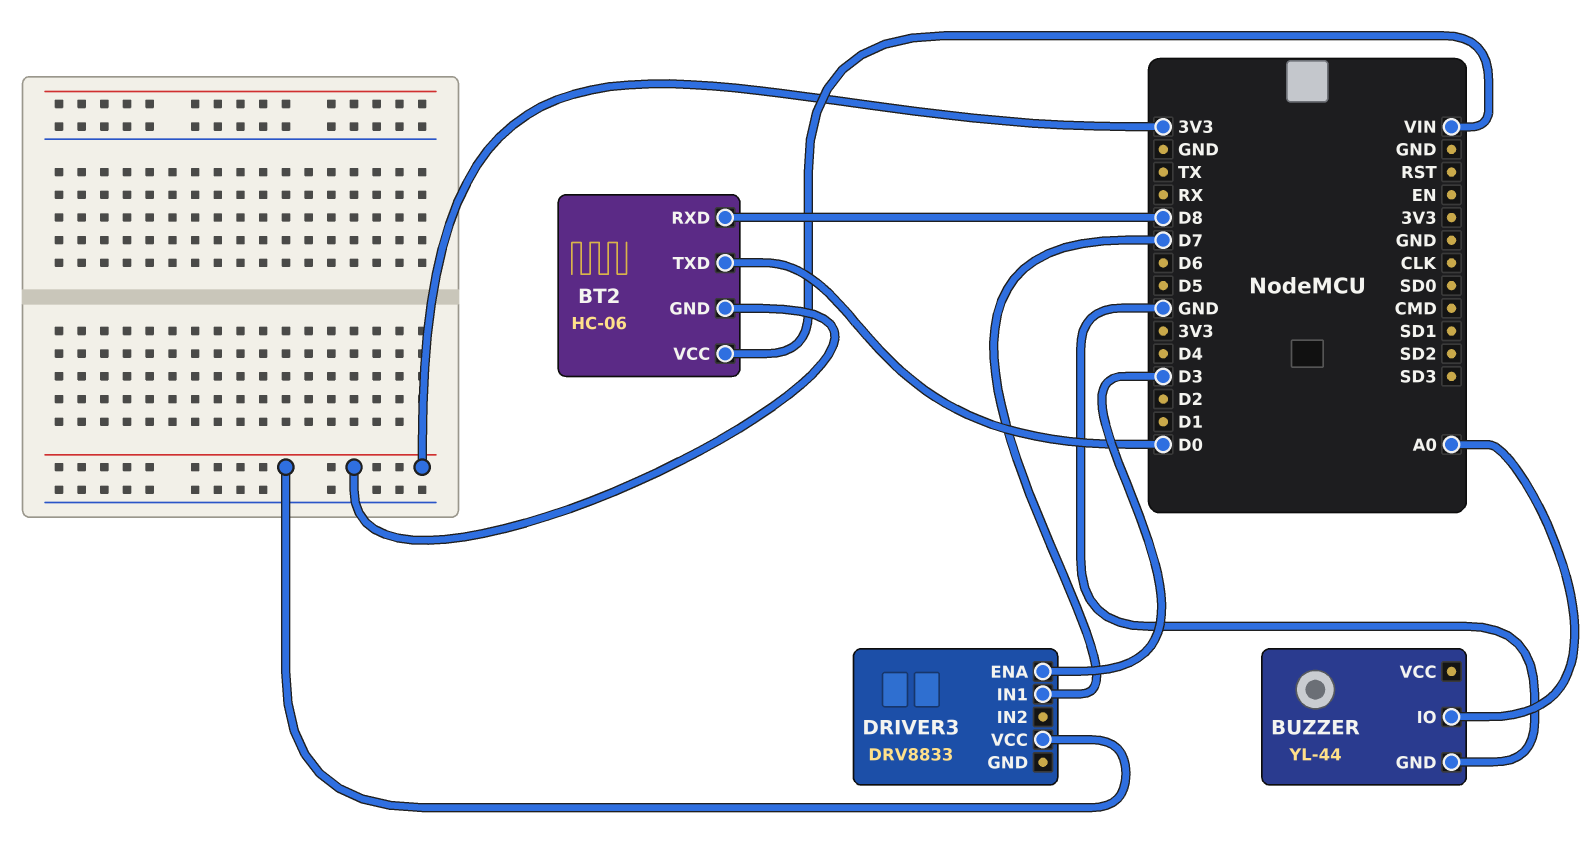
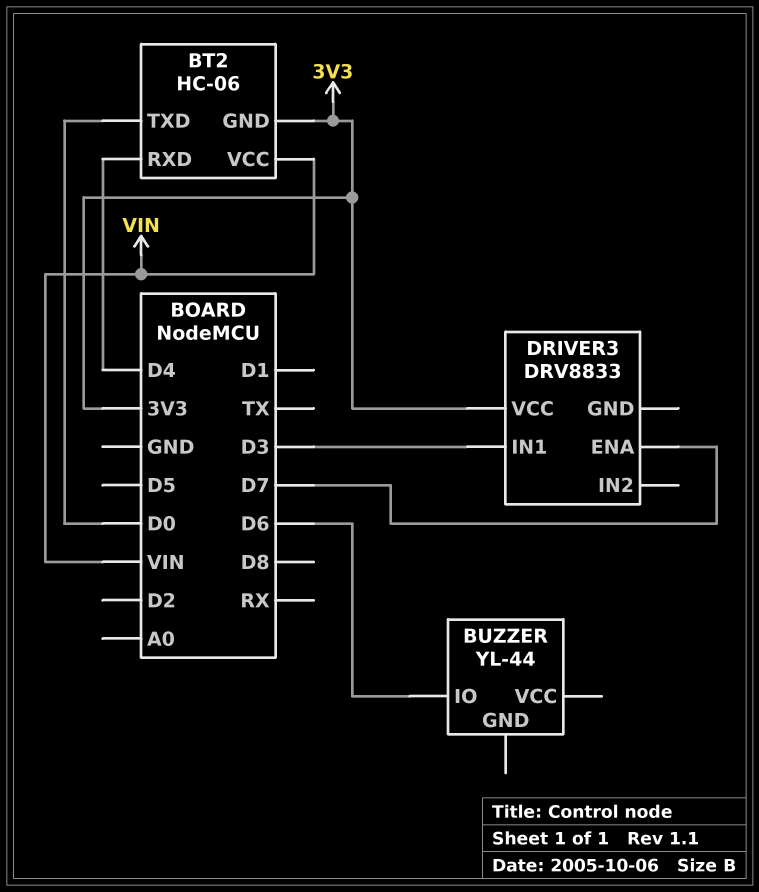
BT2 pin RXD: D8 -> D4
BUZZER pin GND: GND -> none
BUZZER pin IO: A0 -> D6
DRIVER3 pin ENA: D3 -> D7
DRIVER3 pin IN1: D7 -> D3

